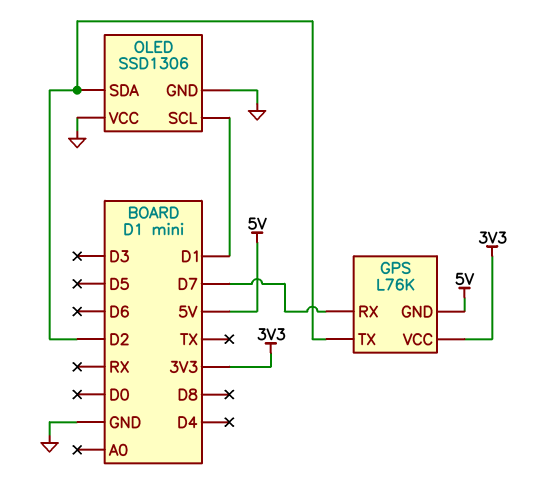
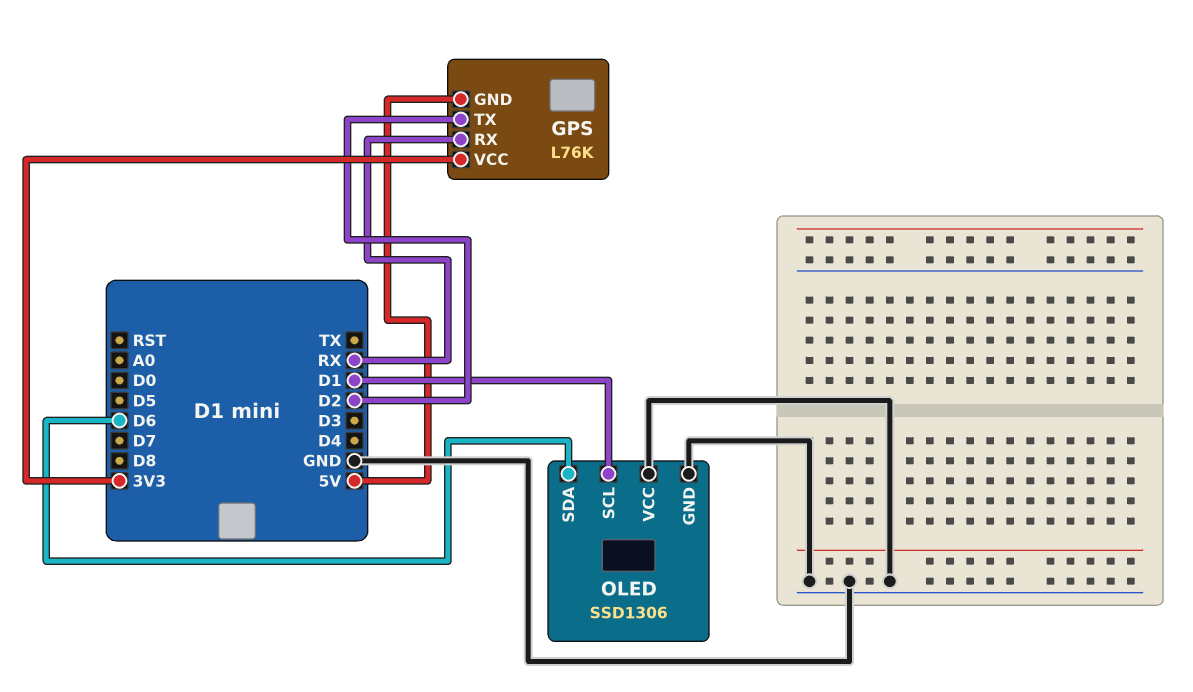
GPS pin RX: D7 -> RX
OLED pin SDA: D2 -> D6

